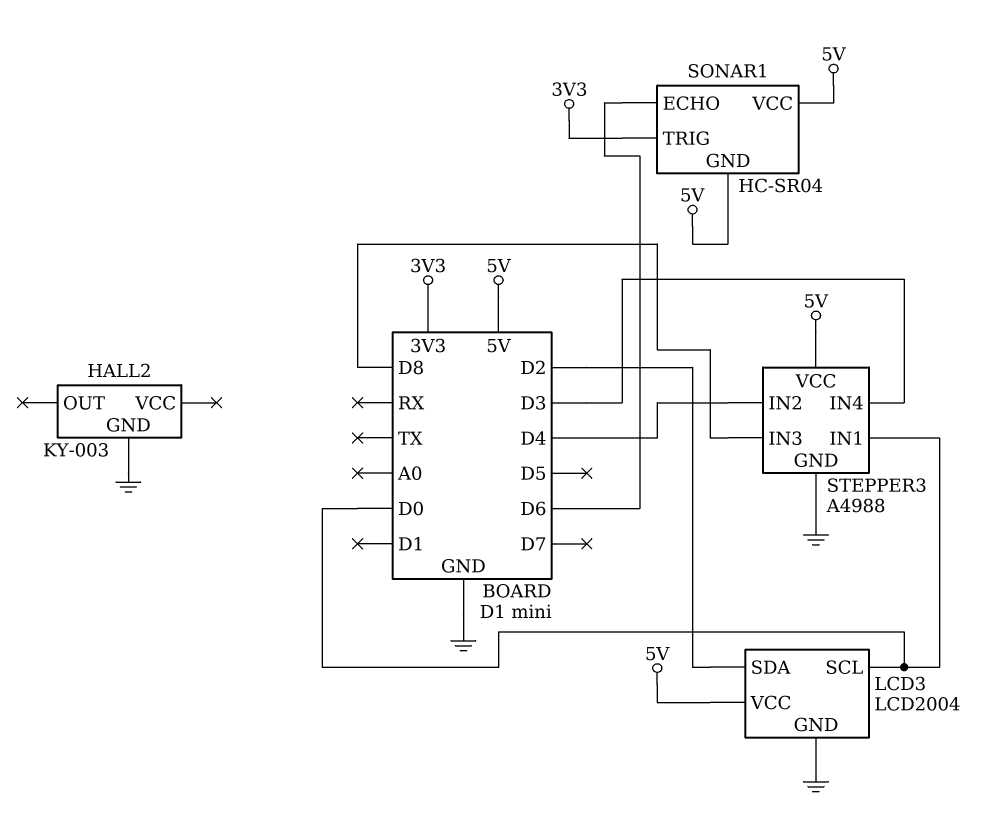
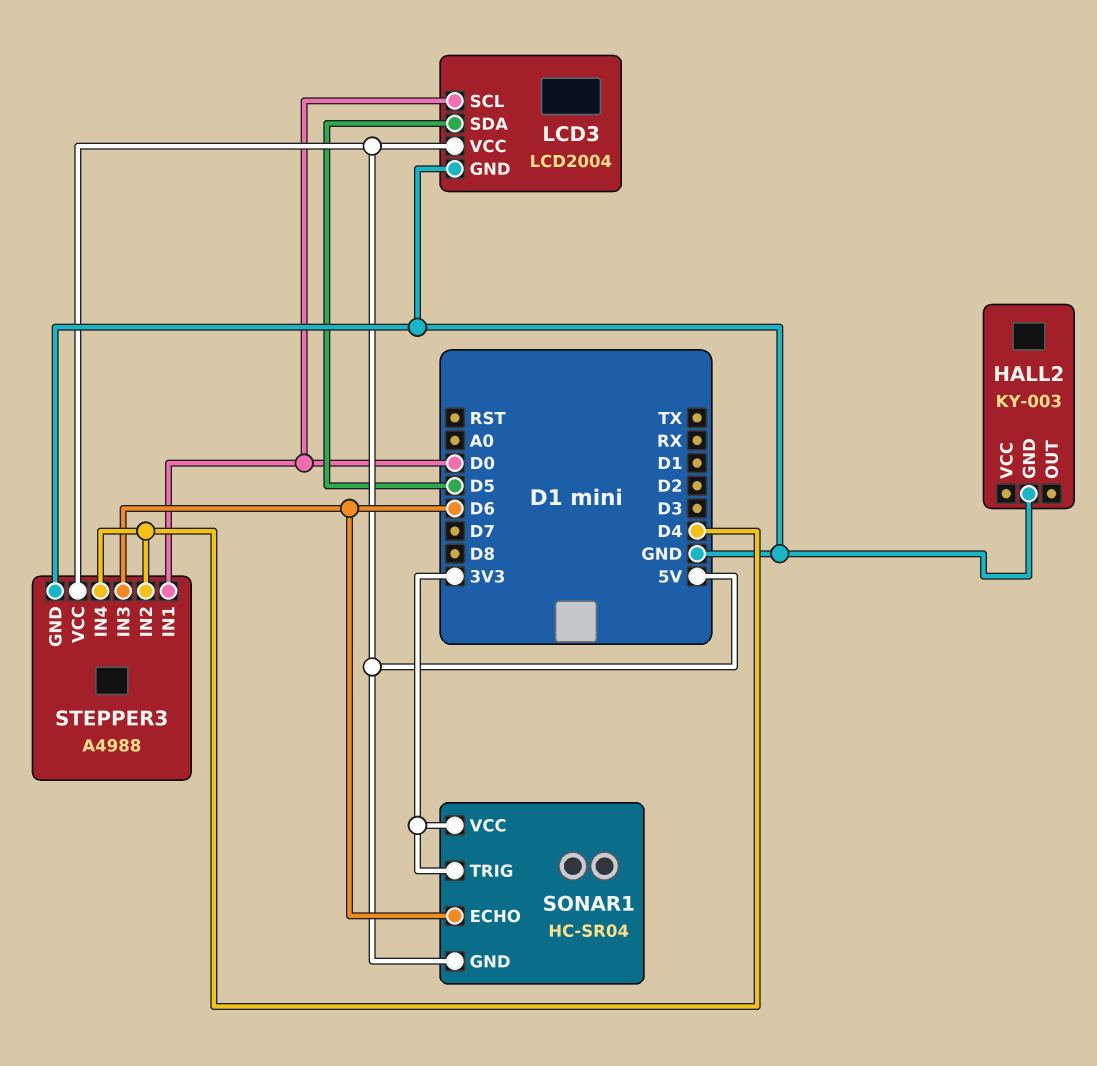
LCD3 pin SDA: D2 -> D5
SONAR1 pin VCC: 5V -> 3V3
STEPPER3 pin IN3: D8 -> D6
STEPPER3 pin IN4: D3 -> D4

